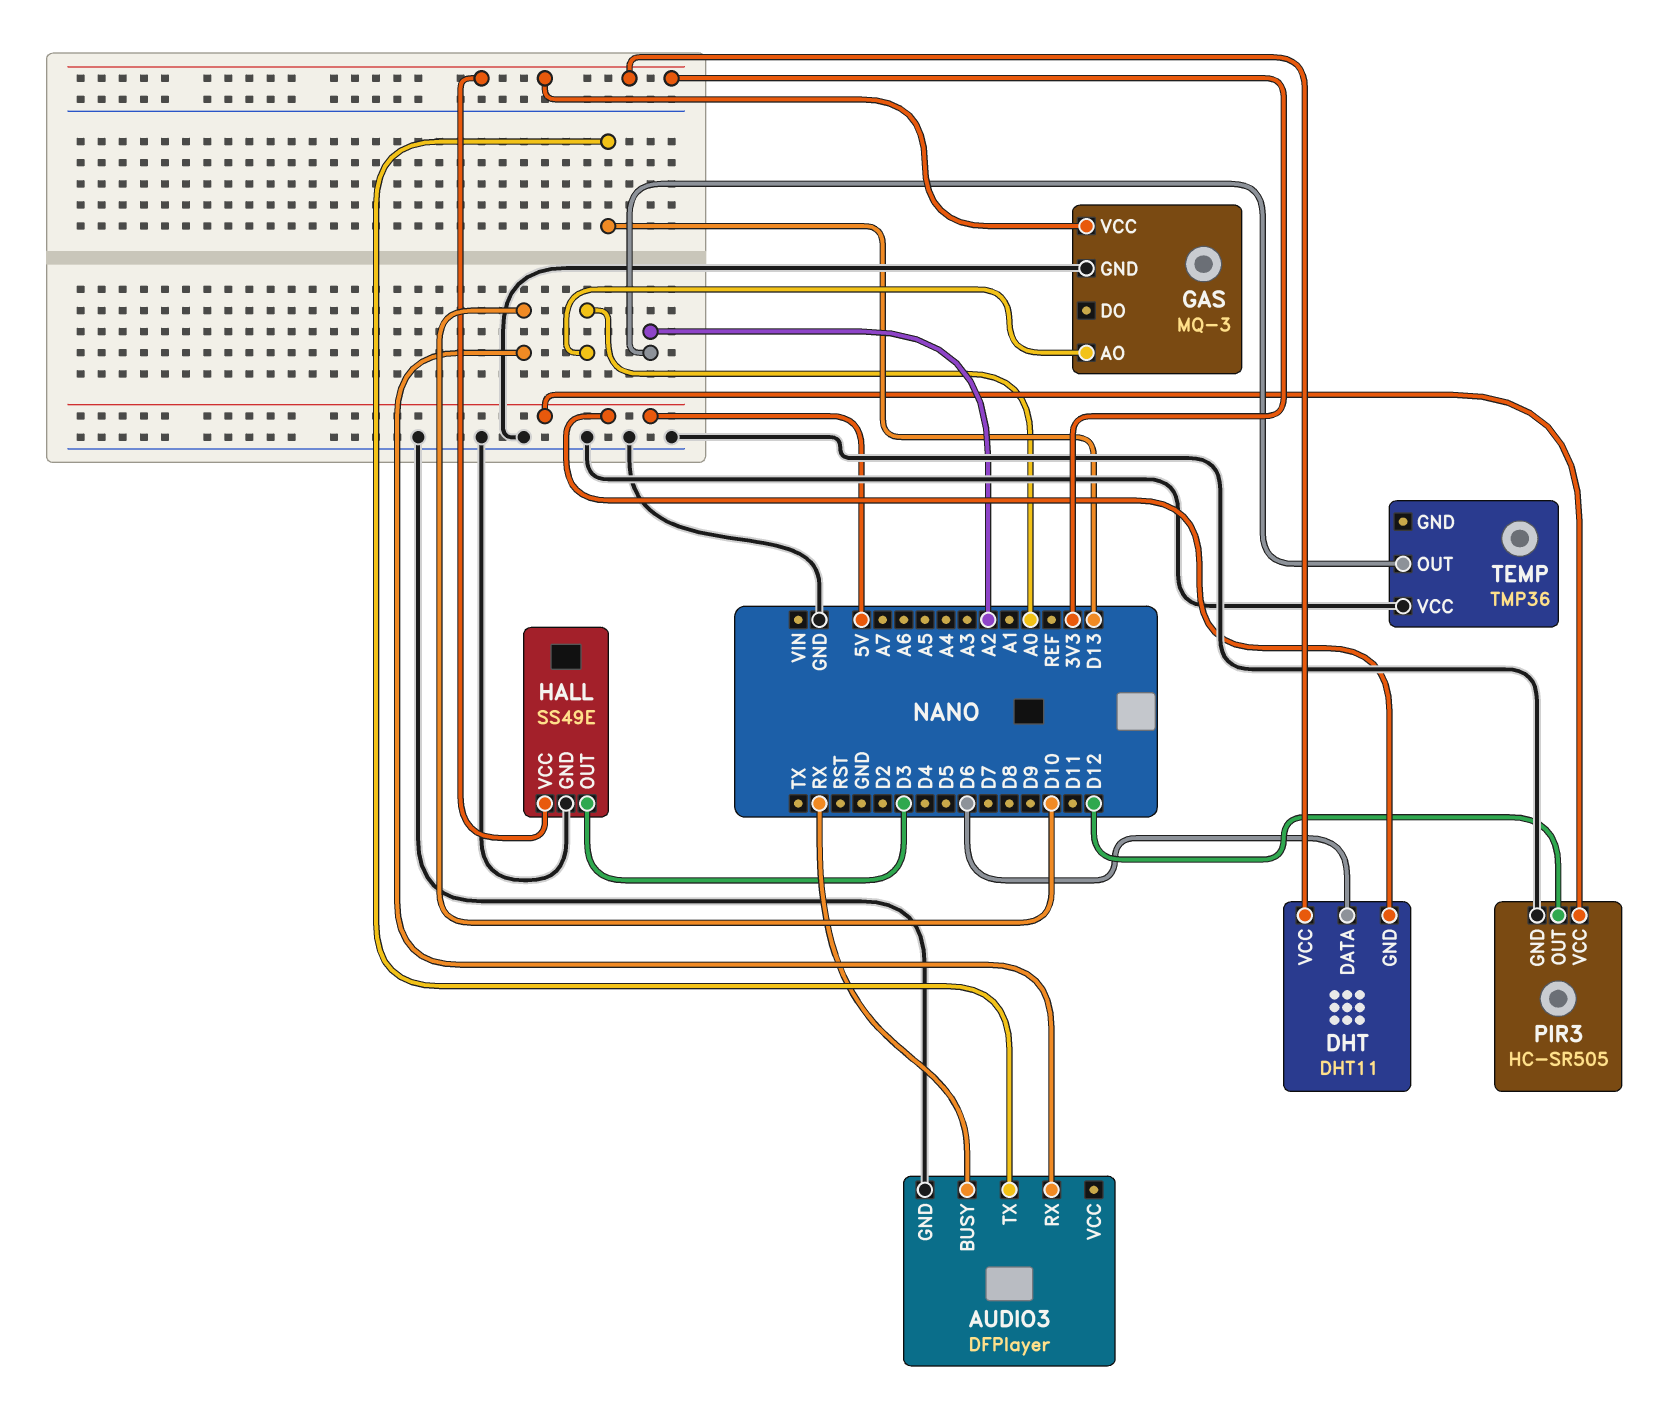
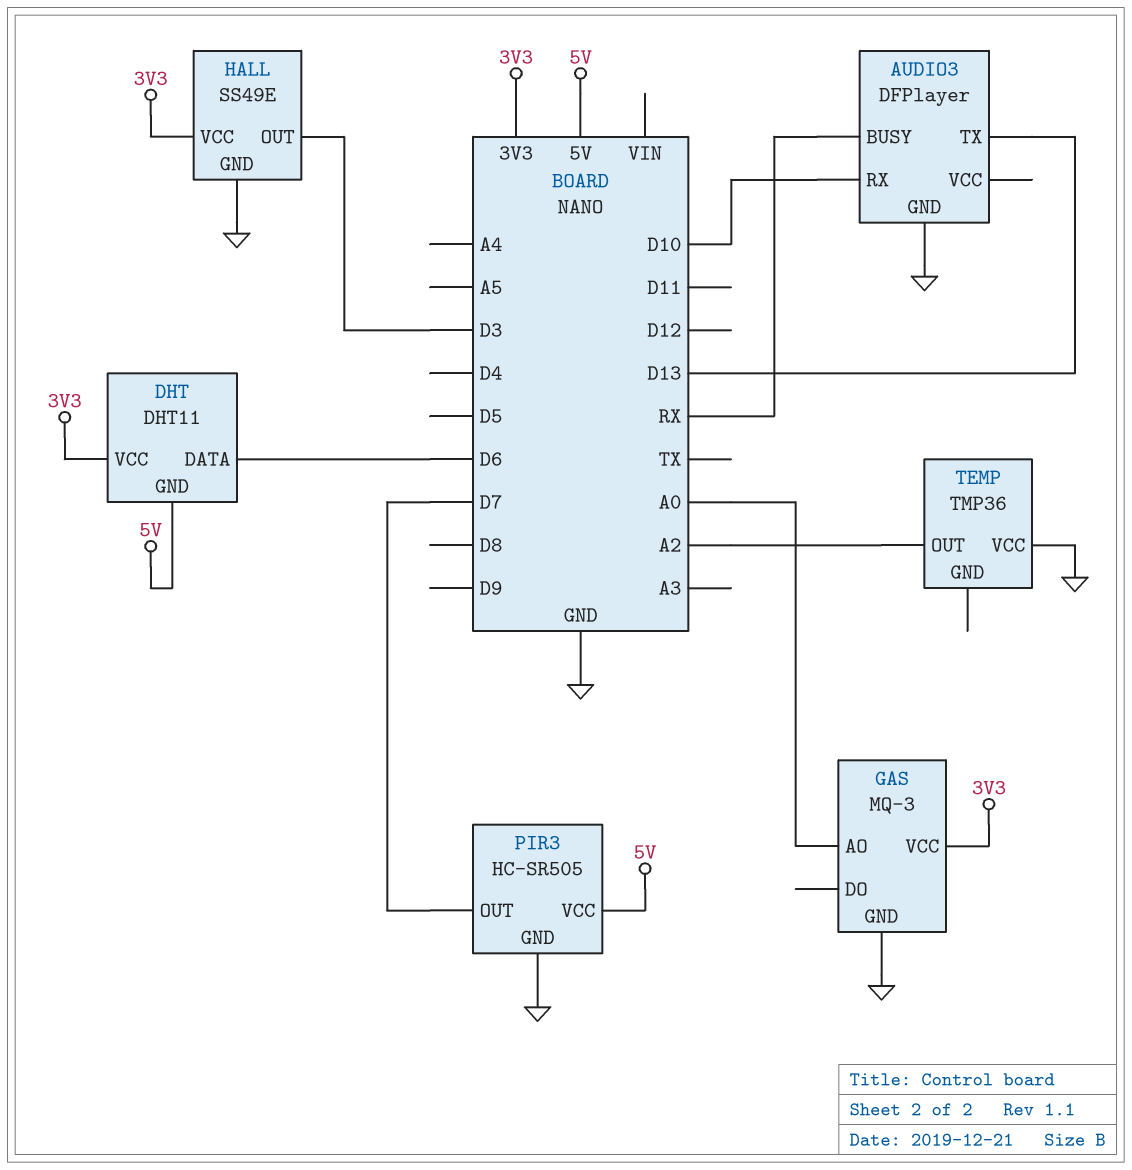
PIR3 pin OUT: D12 -> D7

